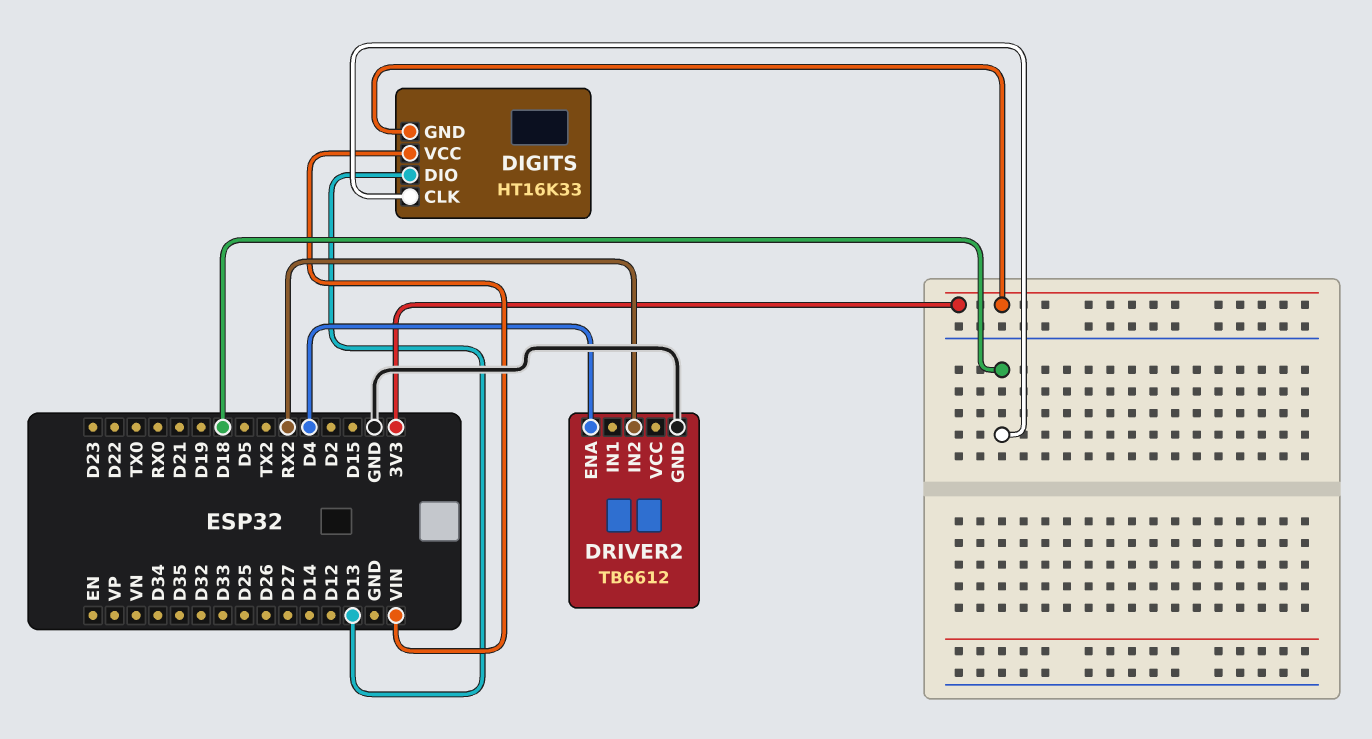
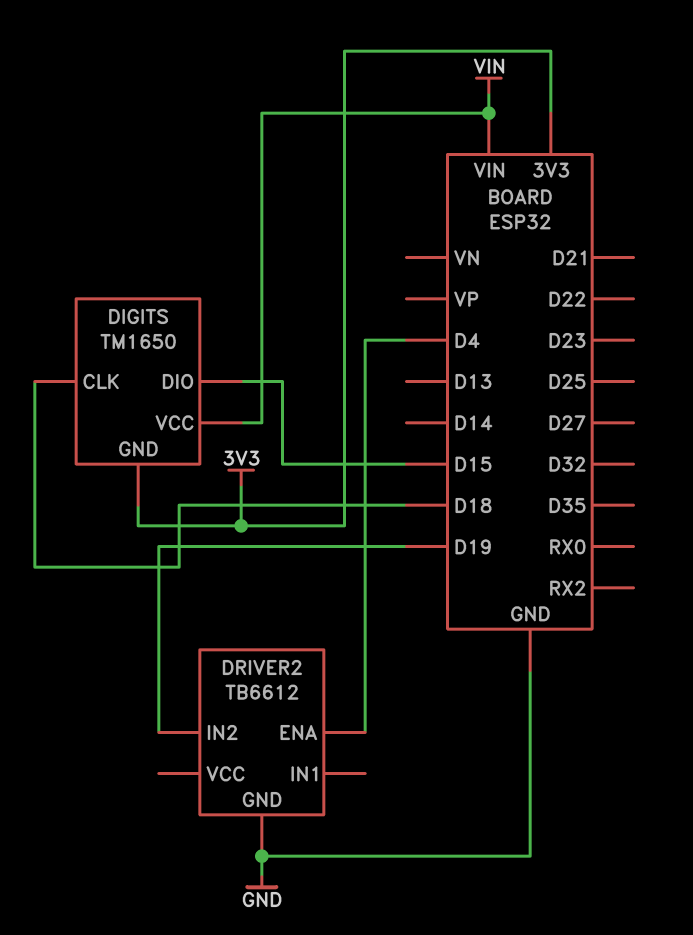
DIGITS: HT16K33 -> TM1650
DIGITS pin DIO: D13 -> D15
DRIVER2 pin IN2: RX2 -> D19

